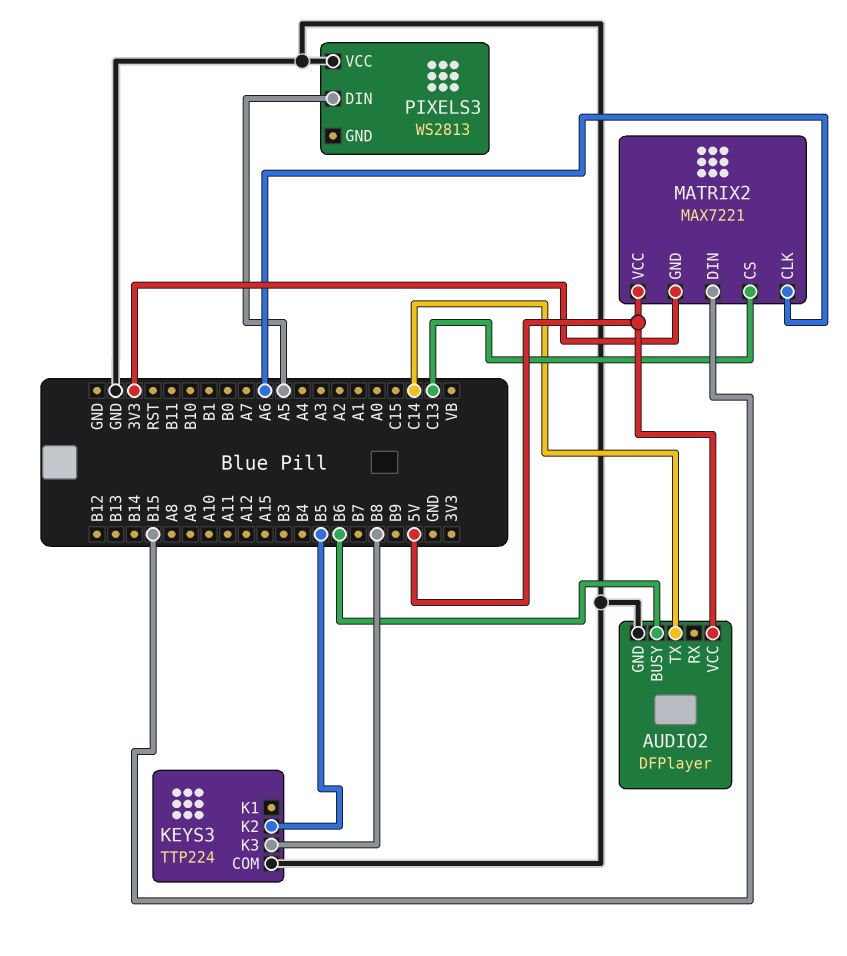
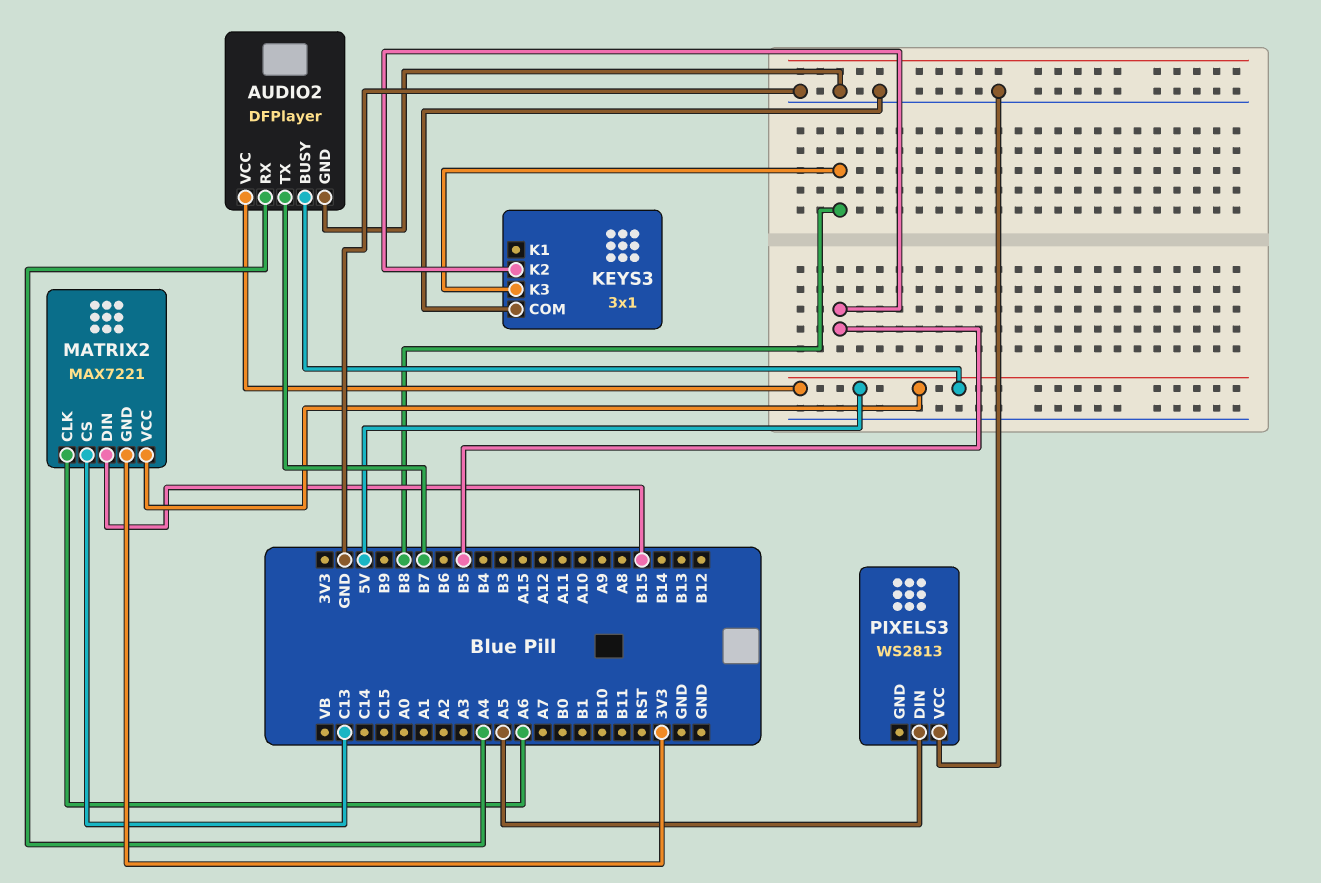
AUDIO2 pin BUSY: B6 -> 5V
AUDIO2 pin RX: none -> A4
AUDIO2 pin TX: C14 -> B7
KEYS3: TTP224 -> 3x1

